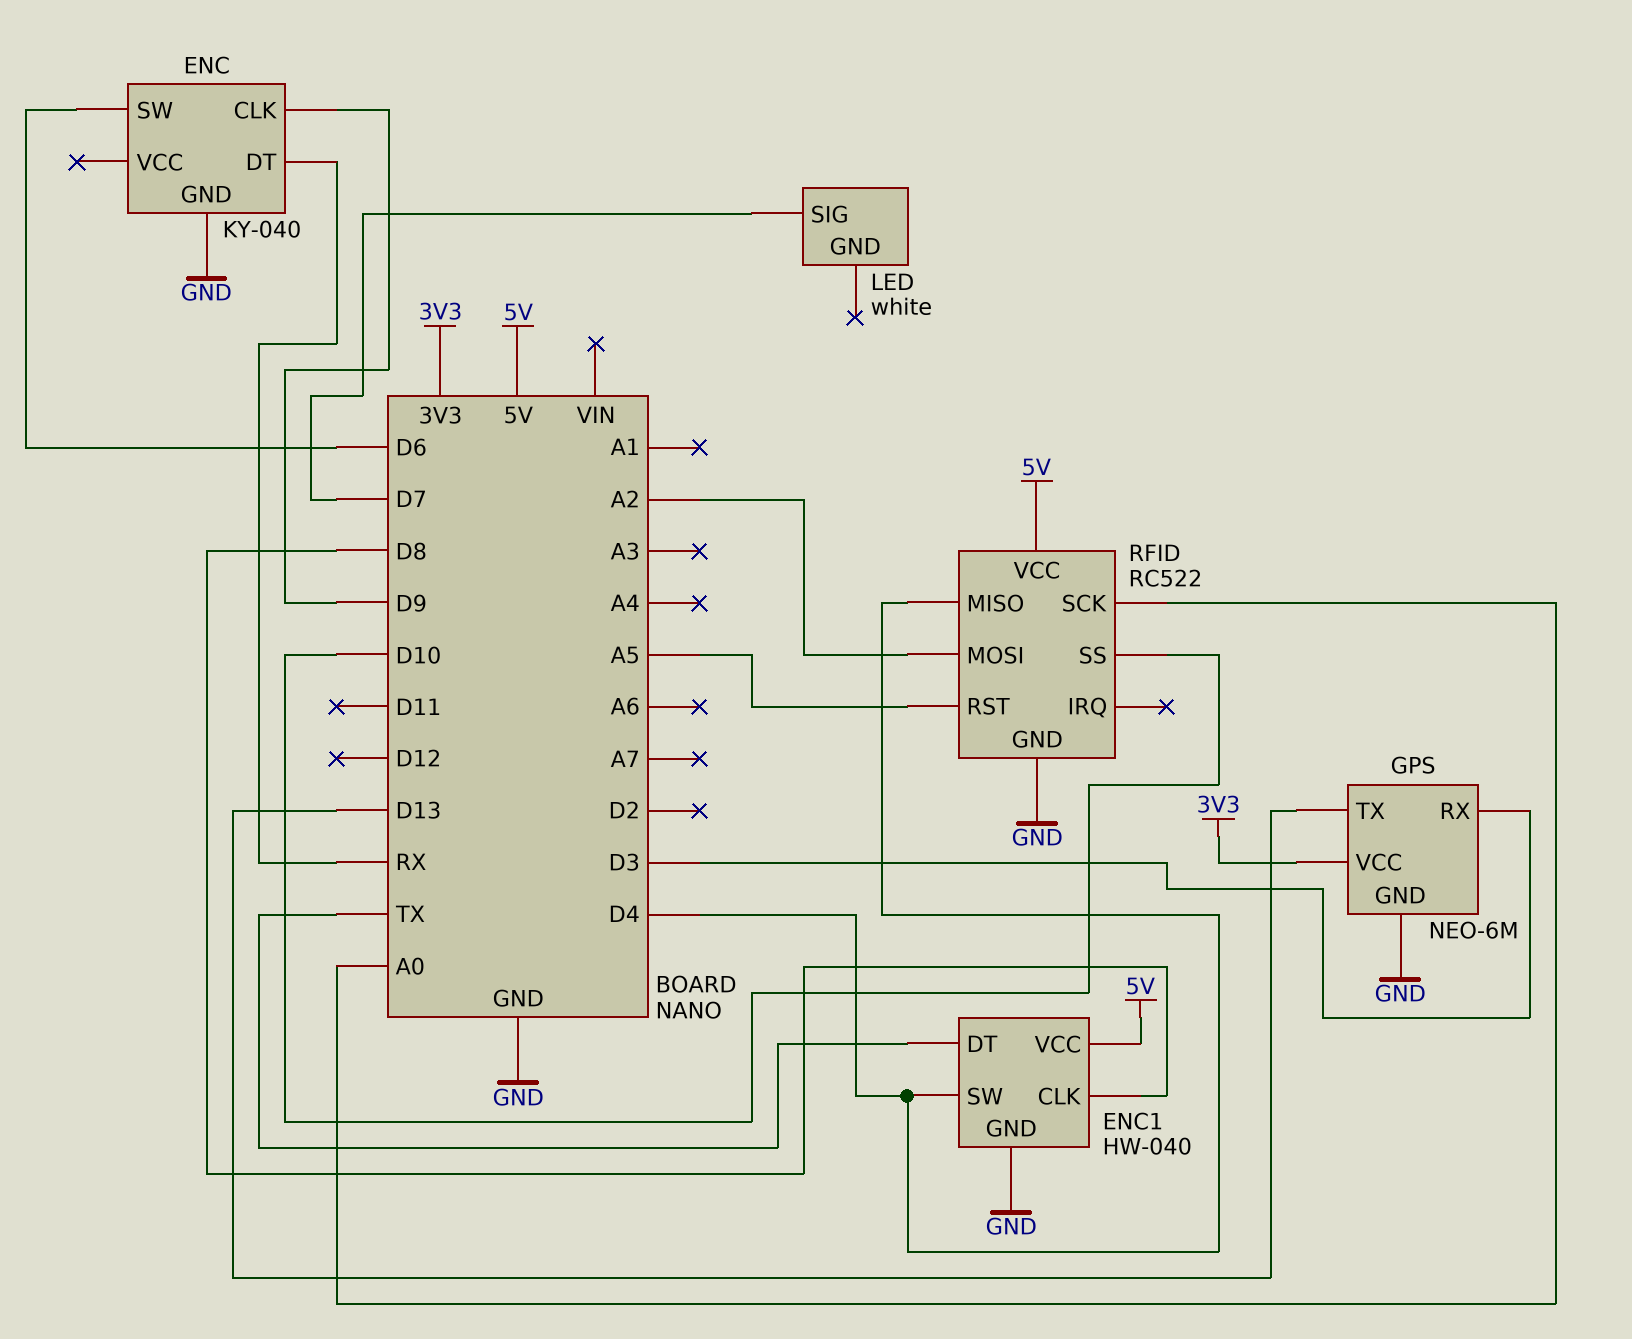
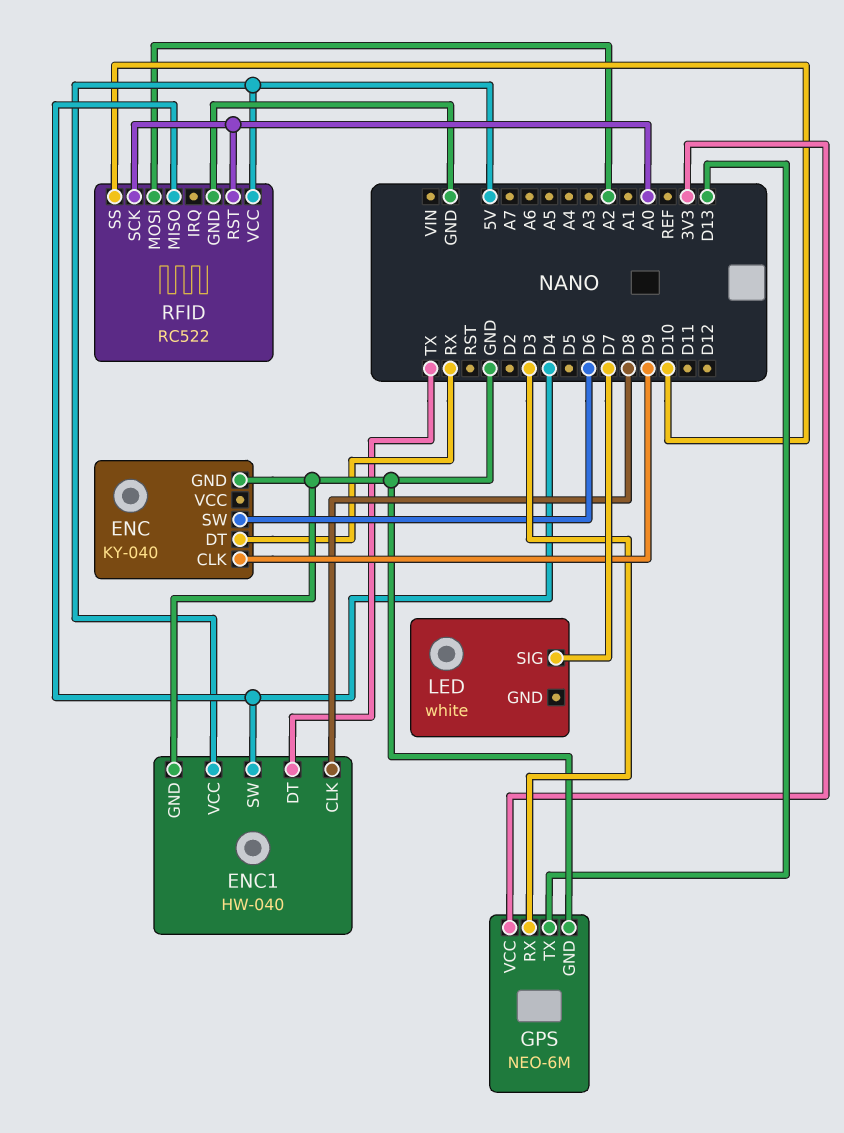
RFID pin RST: A5 -> A0

